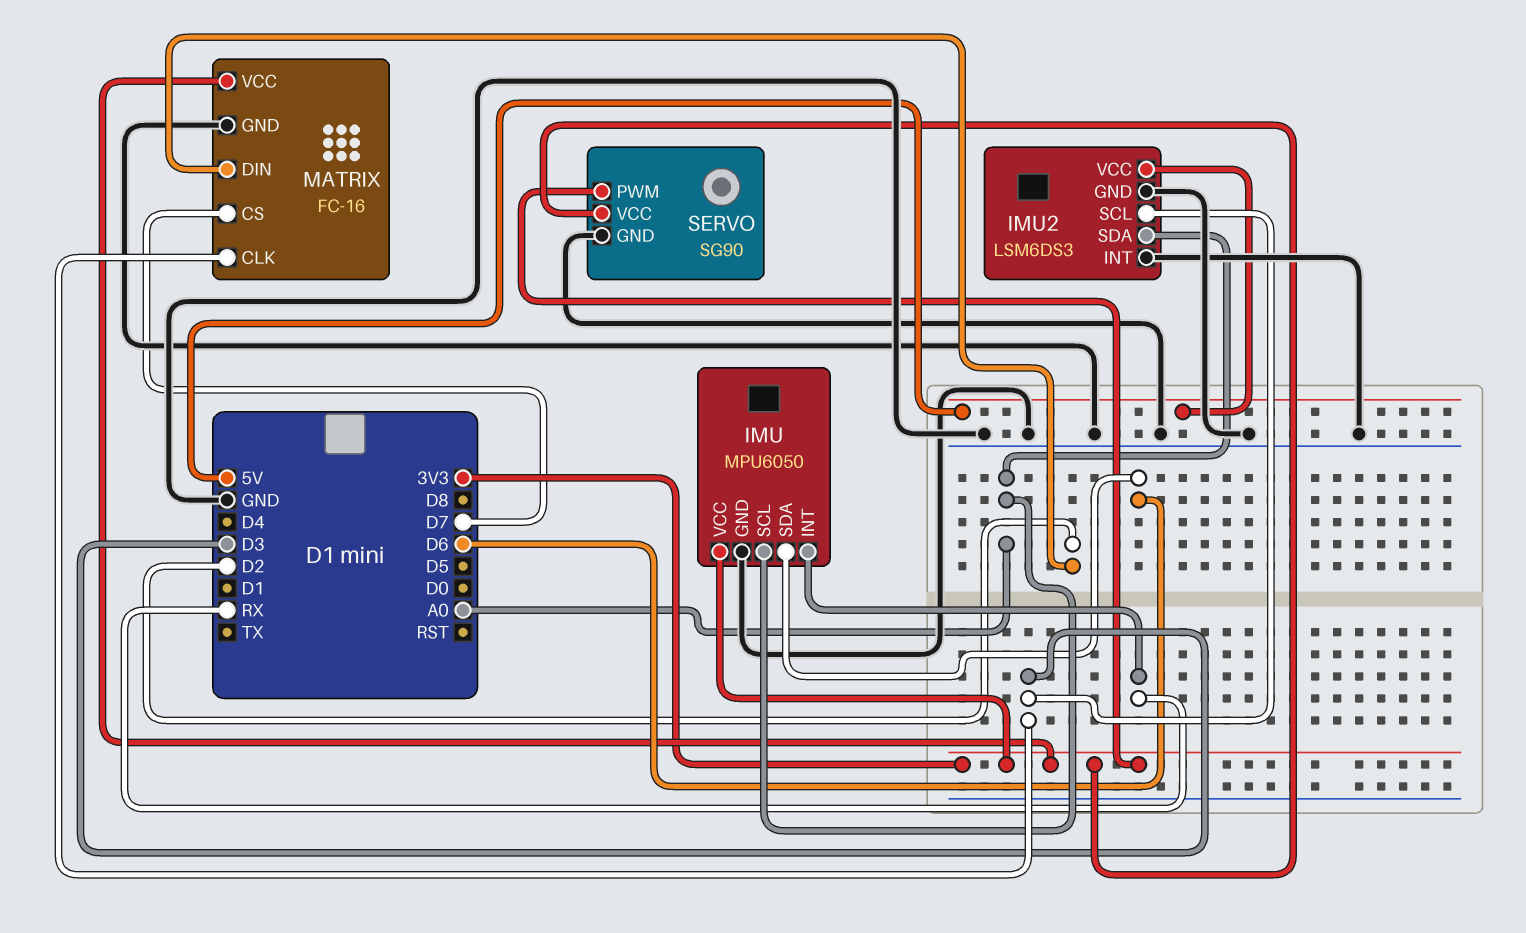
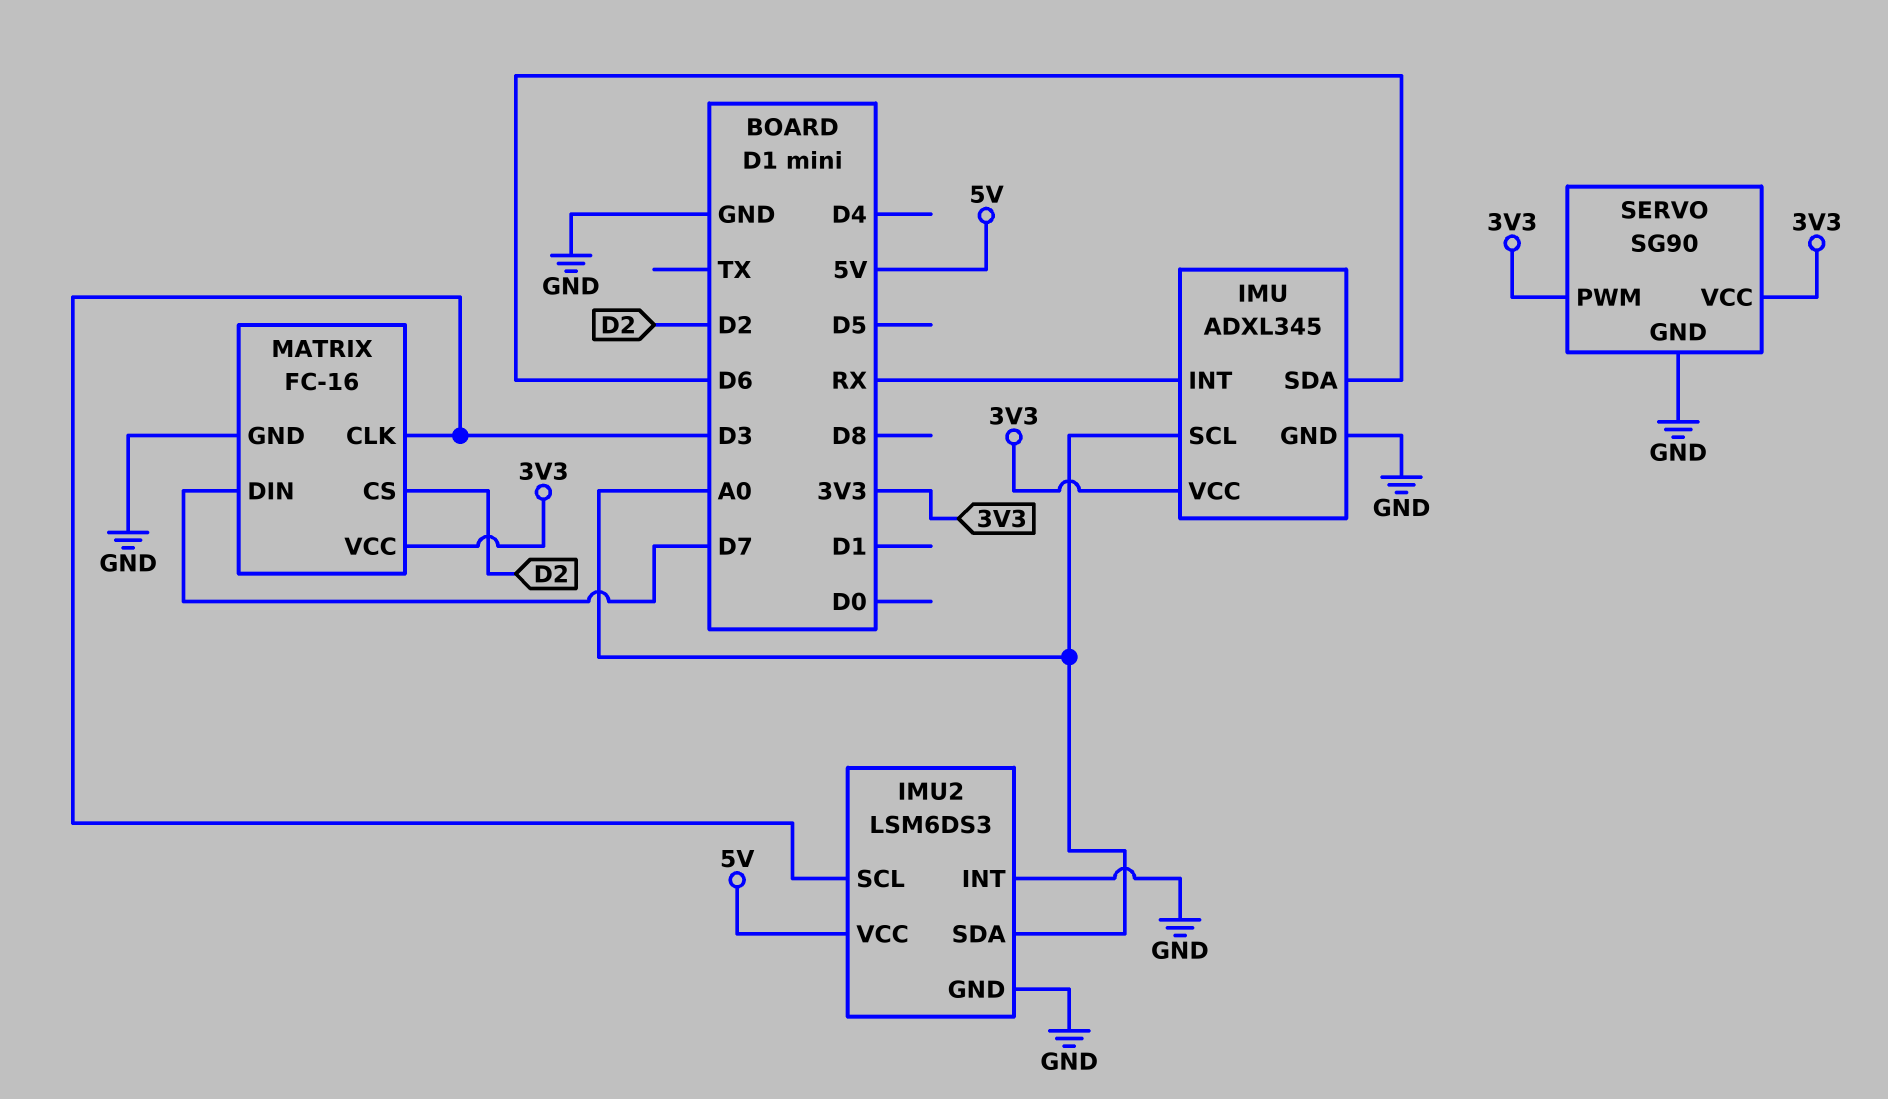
IMU: MPU6050 -> ADXL345
MATRIX pin CS: D7 -> D2
MATRIX pin DIN: D2 -> D7

